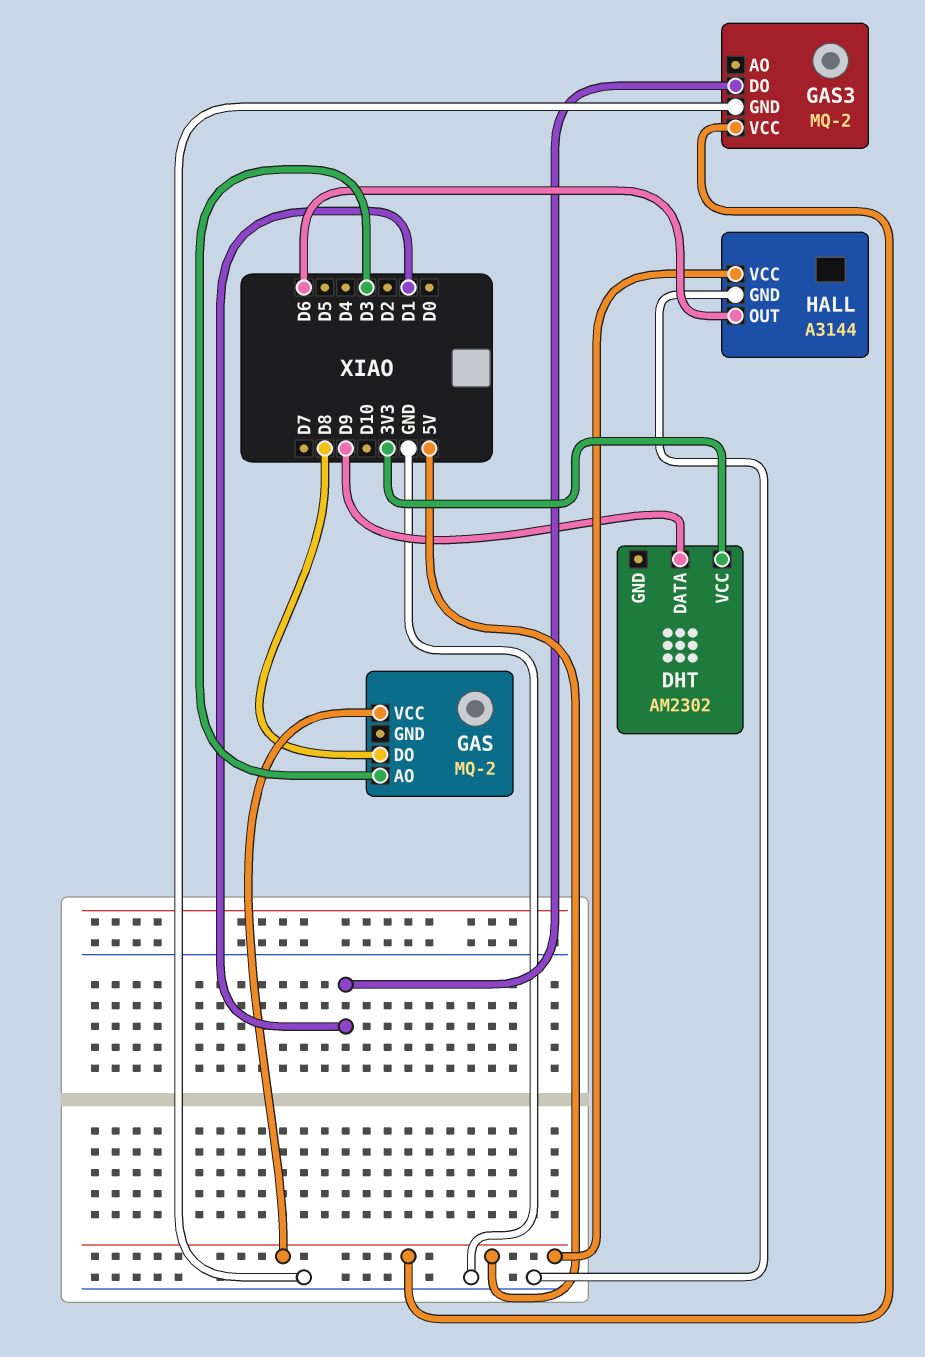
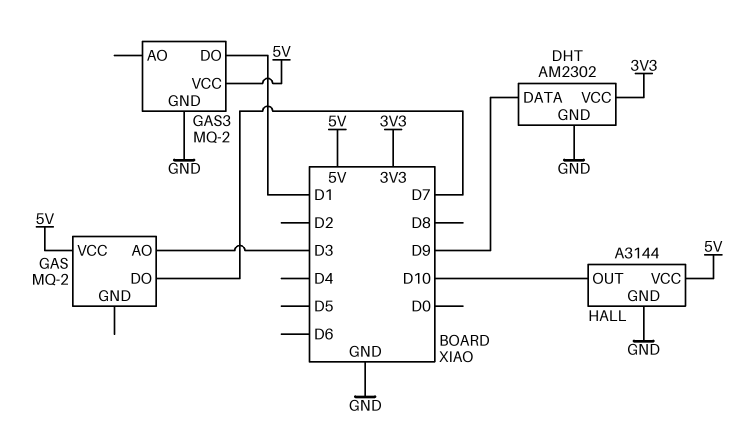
DHT pin GND: none -> GND
GAS pin DO: D8 -> D7
HALL pin OUT: D6 -> D10

